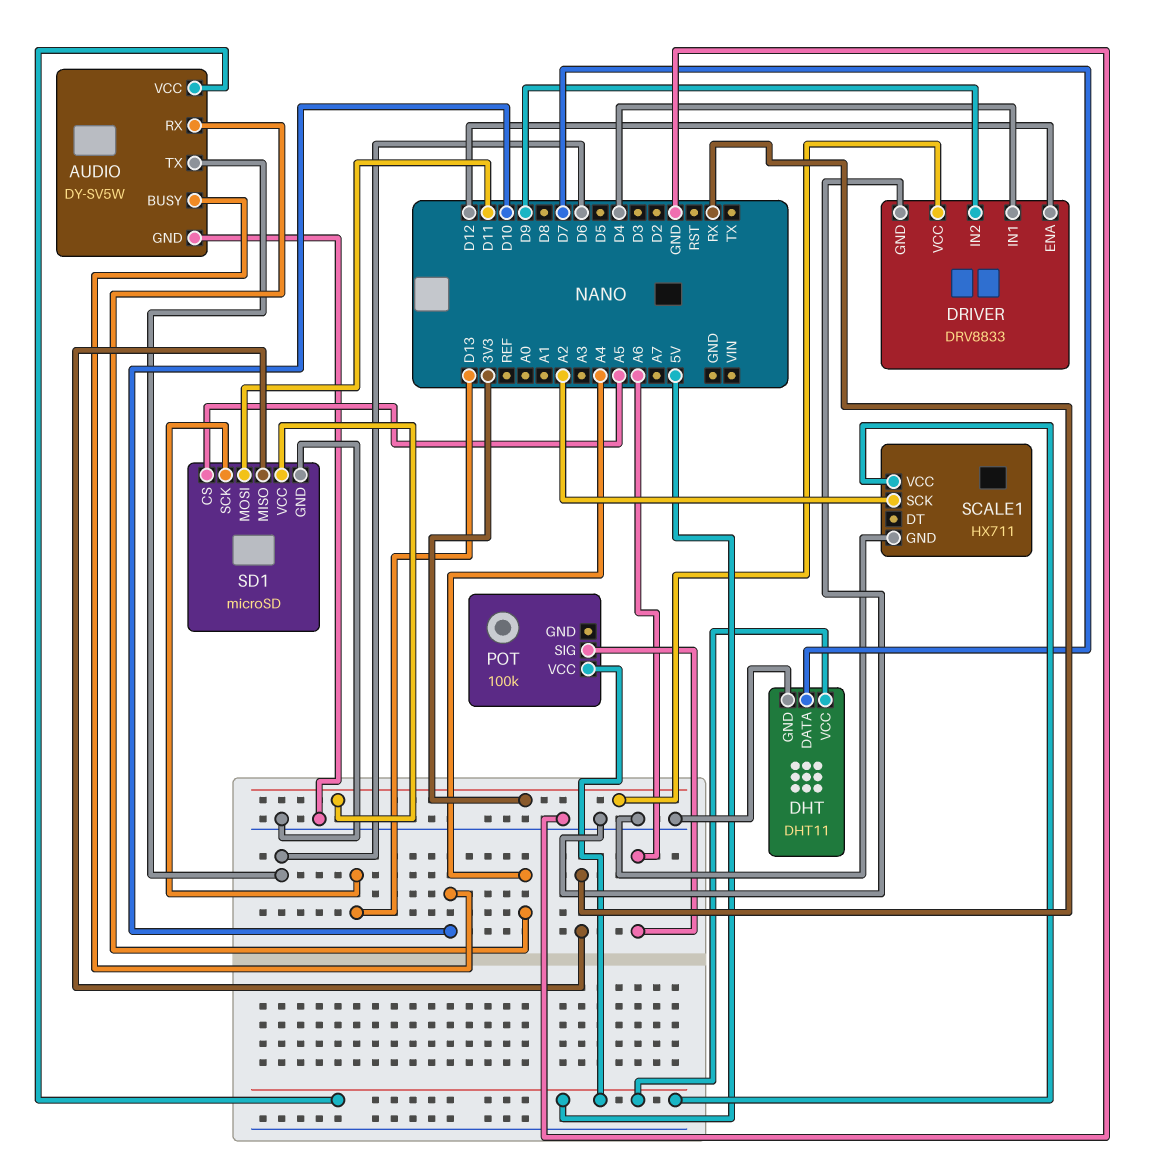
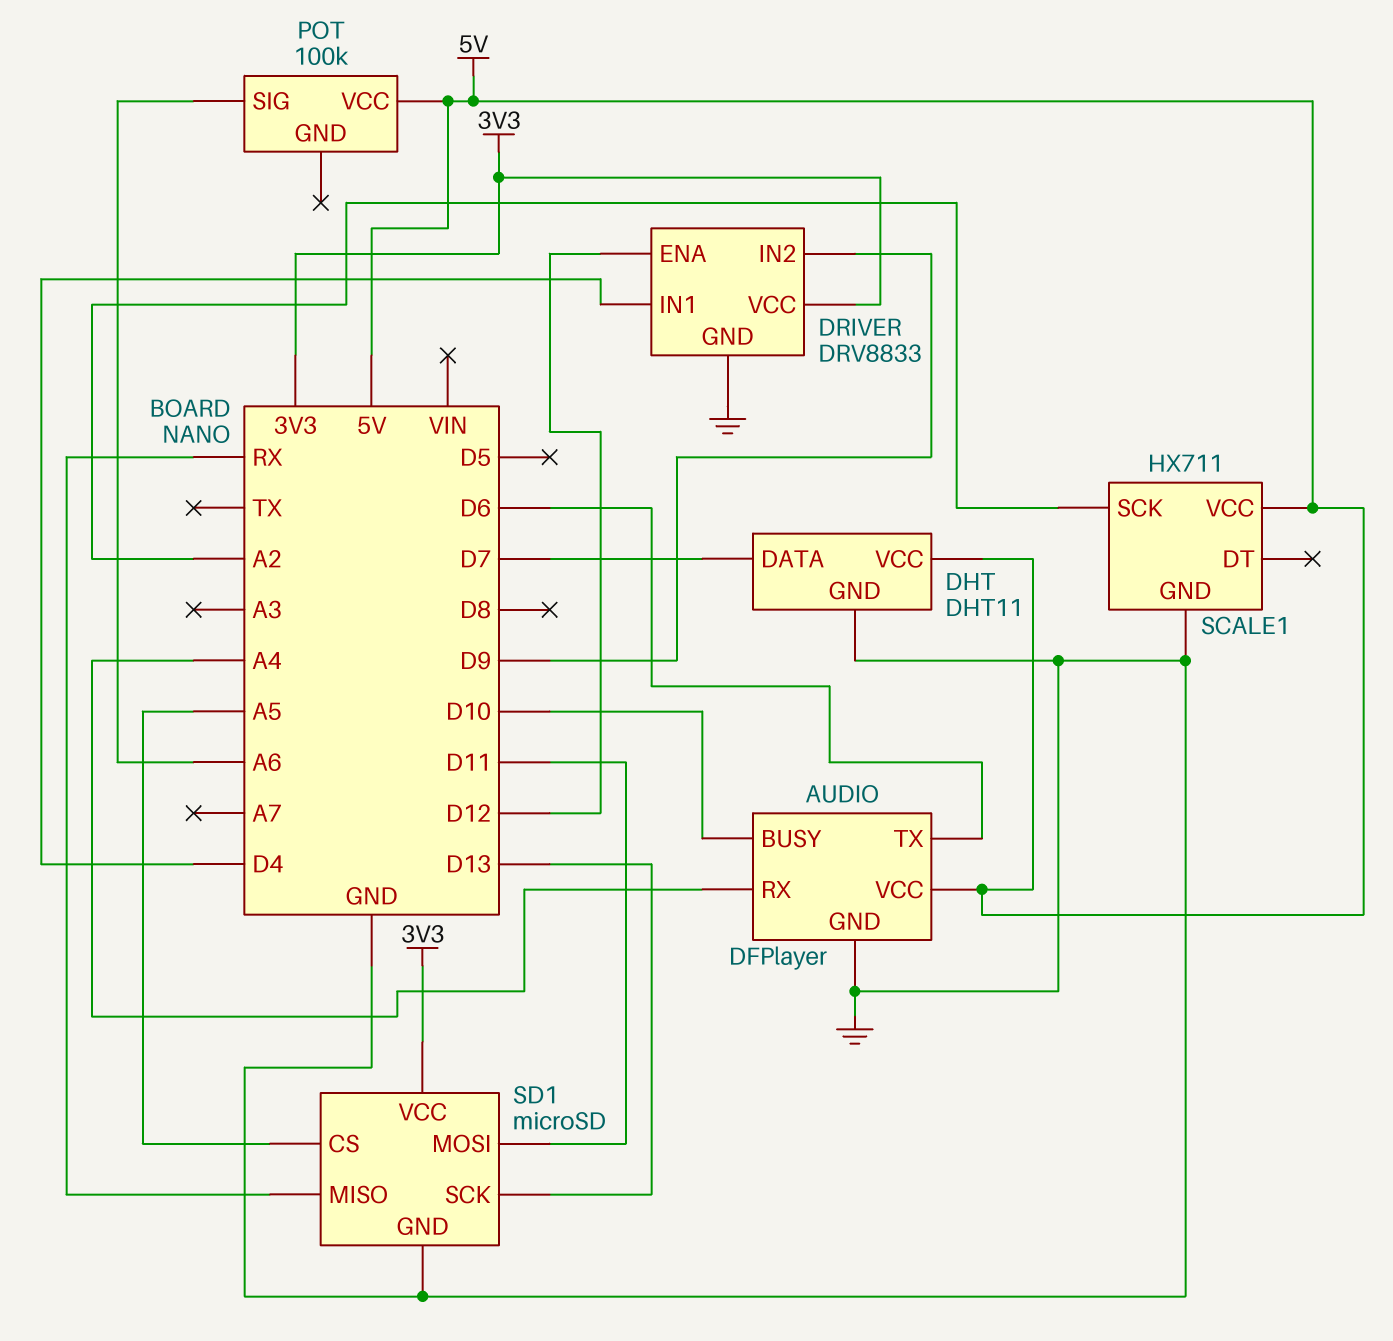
AUDIO: DY-SV5W -> DFPlayer

